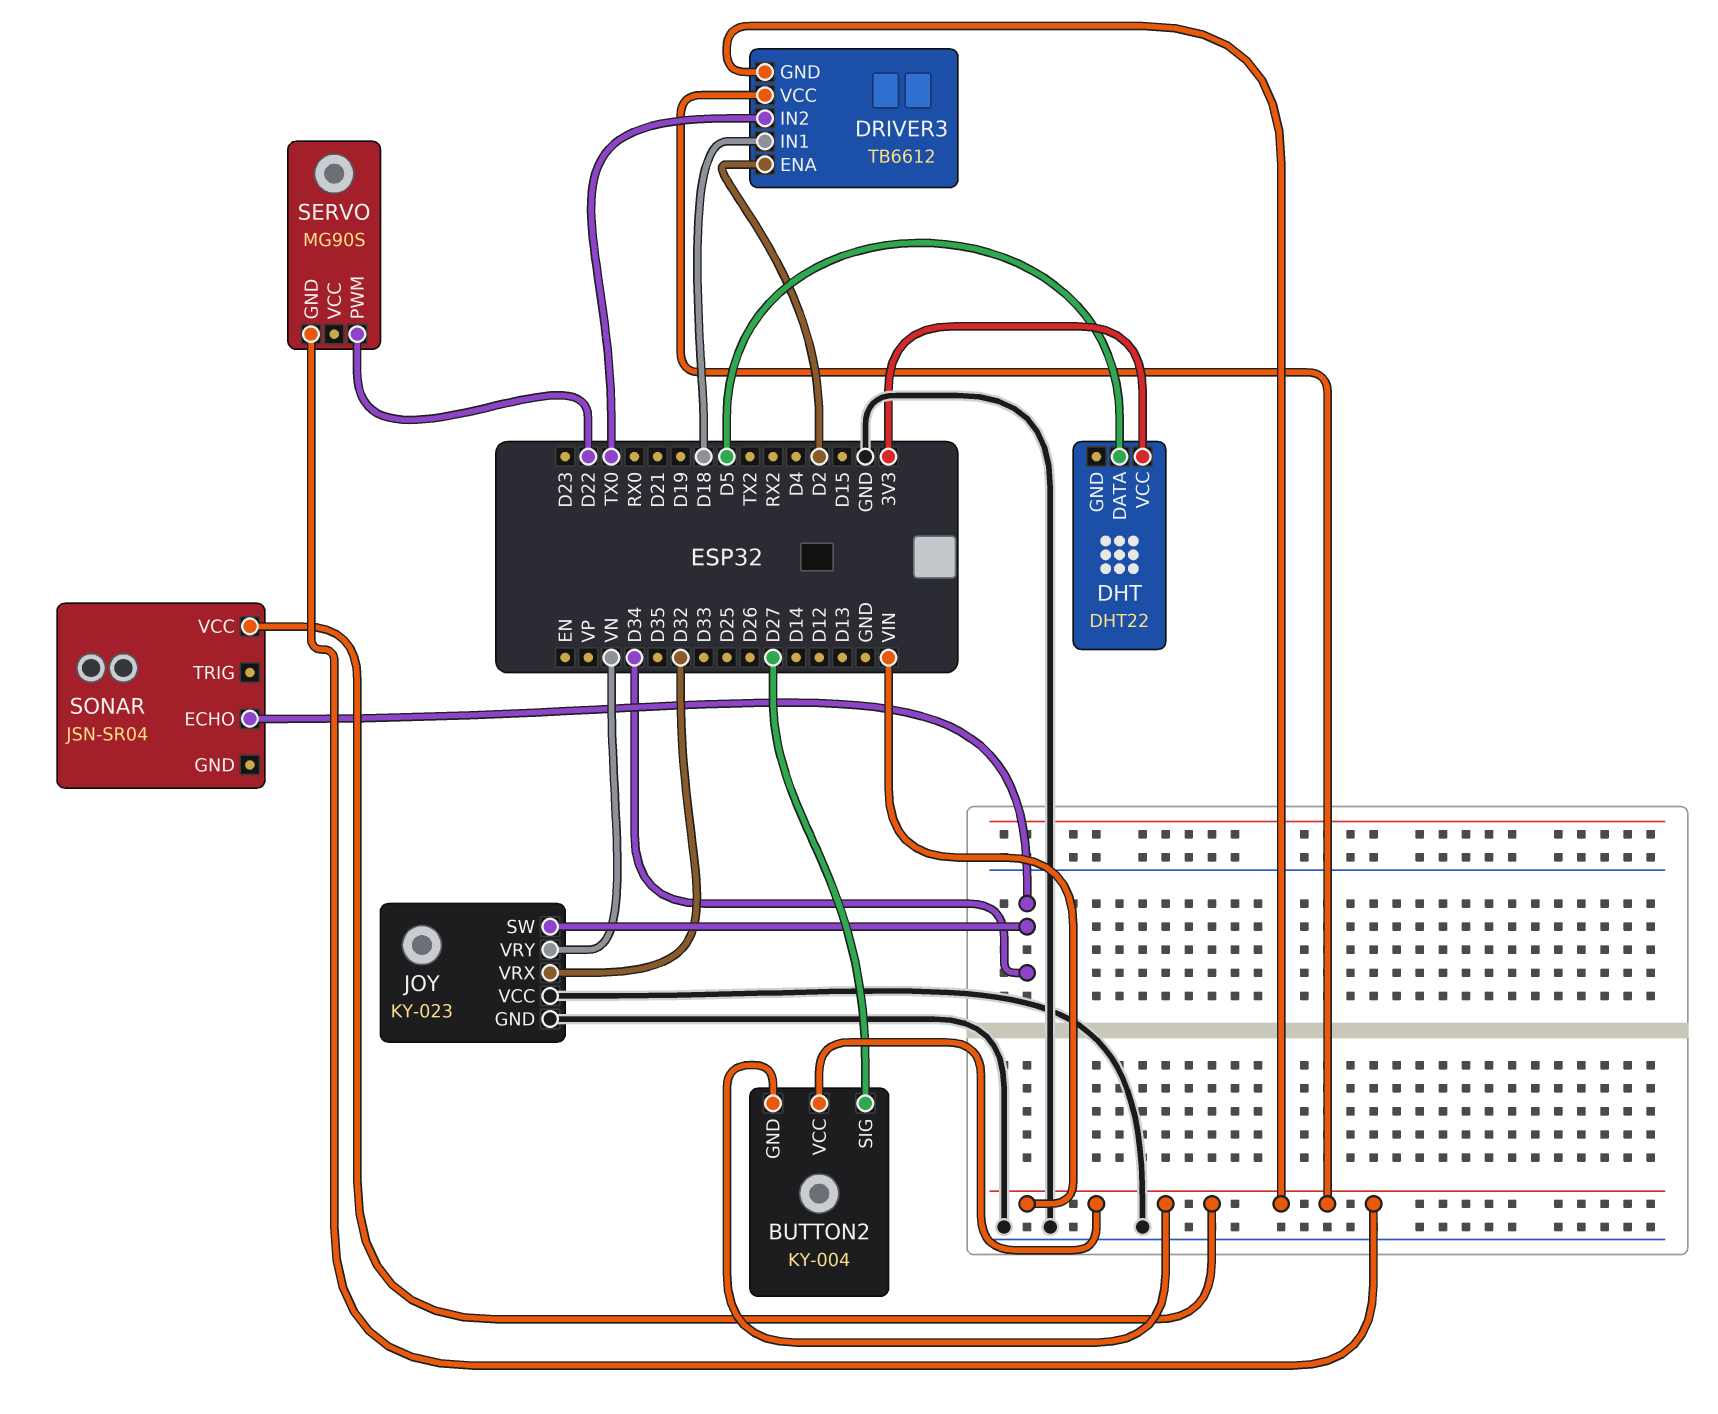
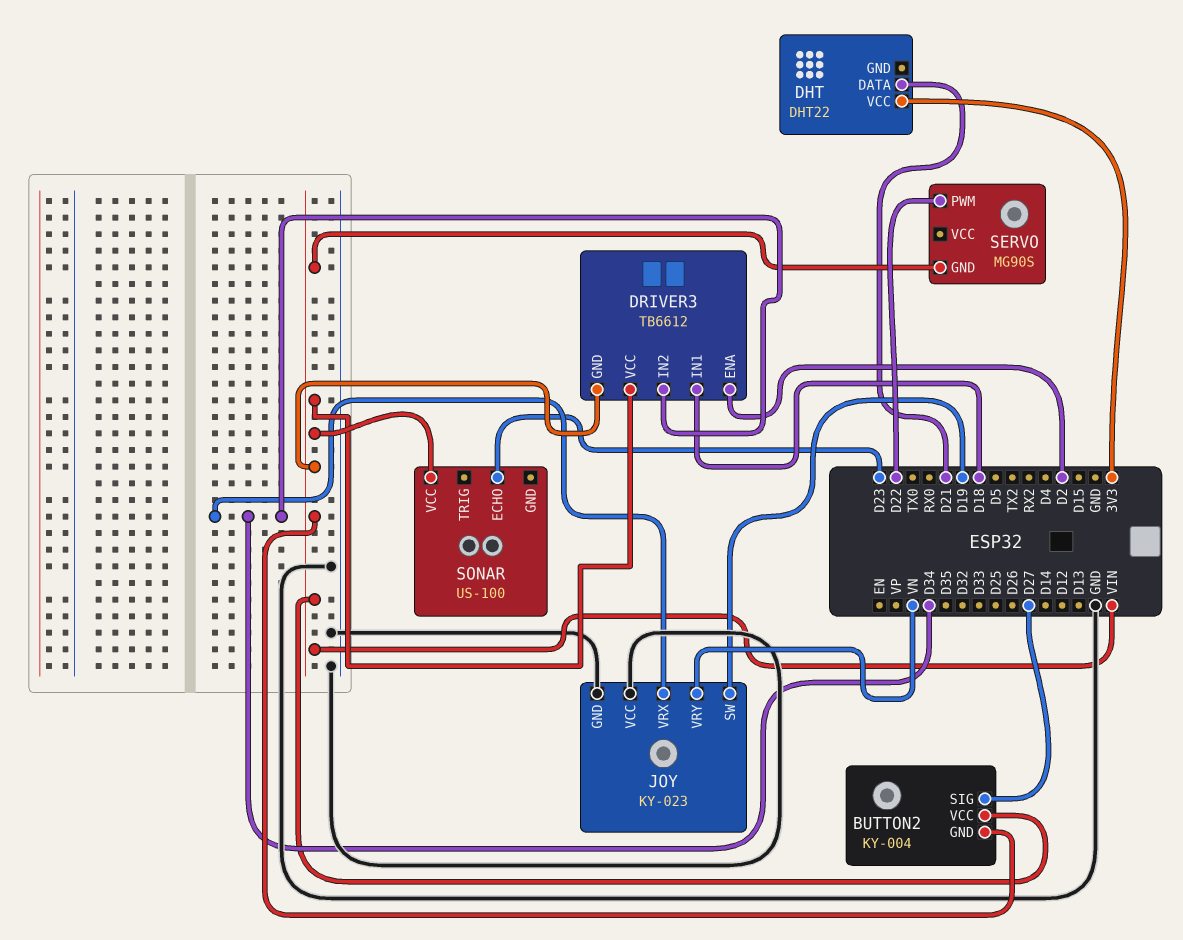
DHT pin DATA: D5 -> D21
DRIVER3 pin IN2: TX0 -> D34
JOY pin SW: D34 -> D19
JOY pin VRX: D32 -> D34
SONAR: JSN-SR04 -> US-100
SONAR pin ECHO: D34 -> D23

